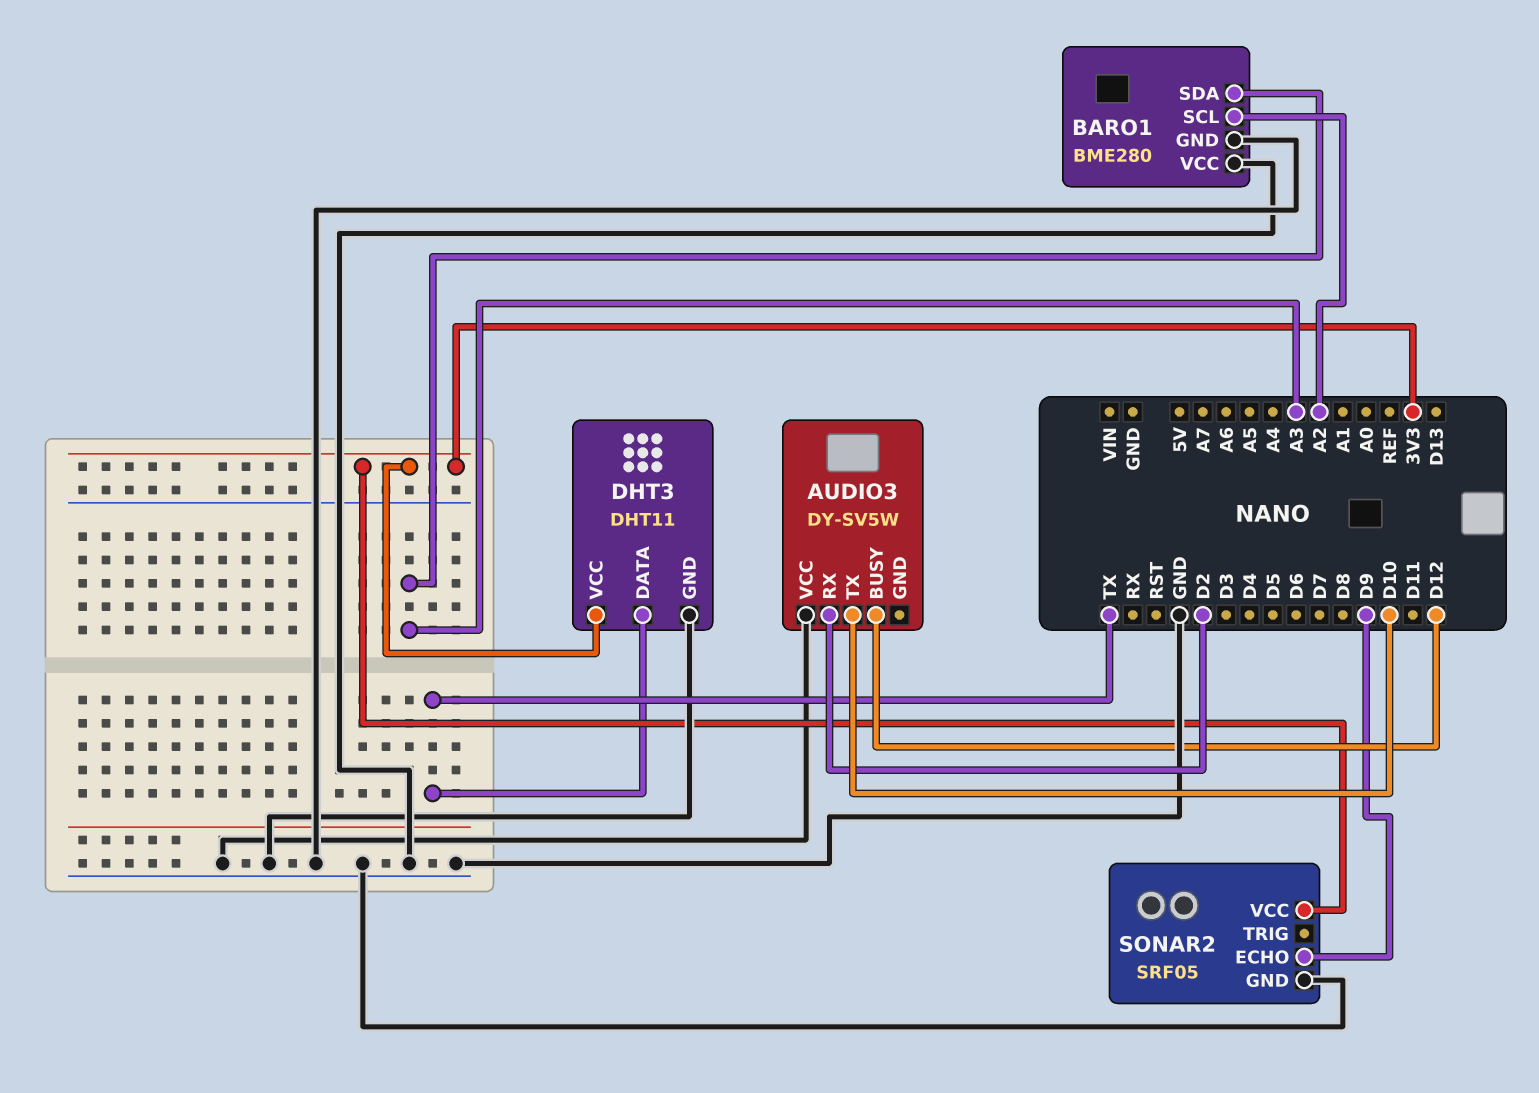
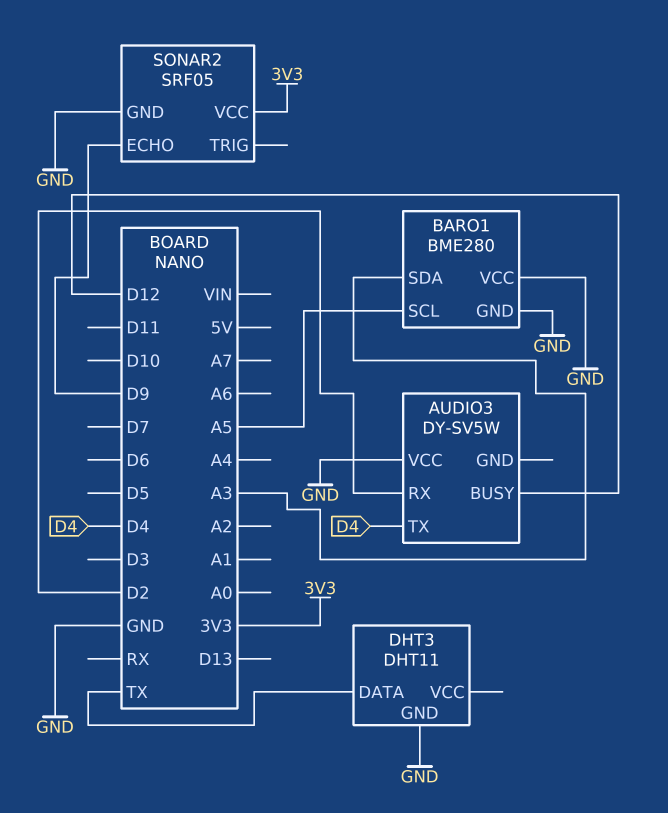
AUDIO3 pin TX: D10 -> D4
BARO1 pin SCL: A2 -> A5
DHT3 pin VCC: 3V3 -> none

